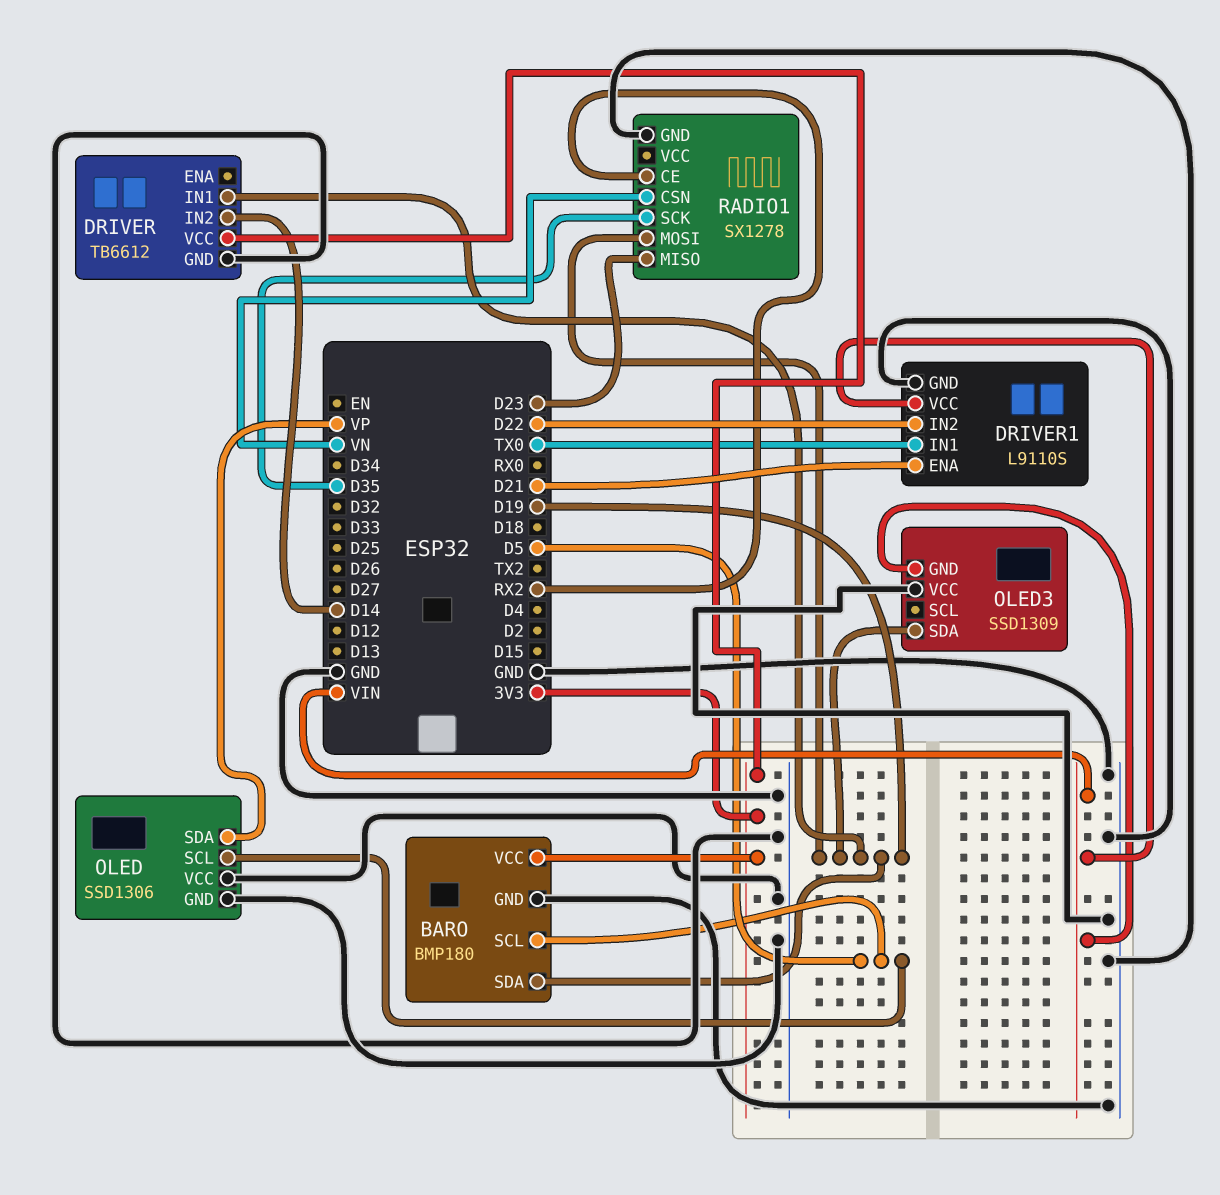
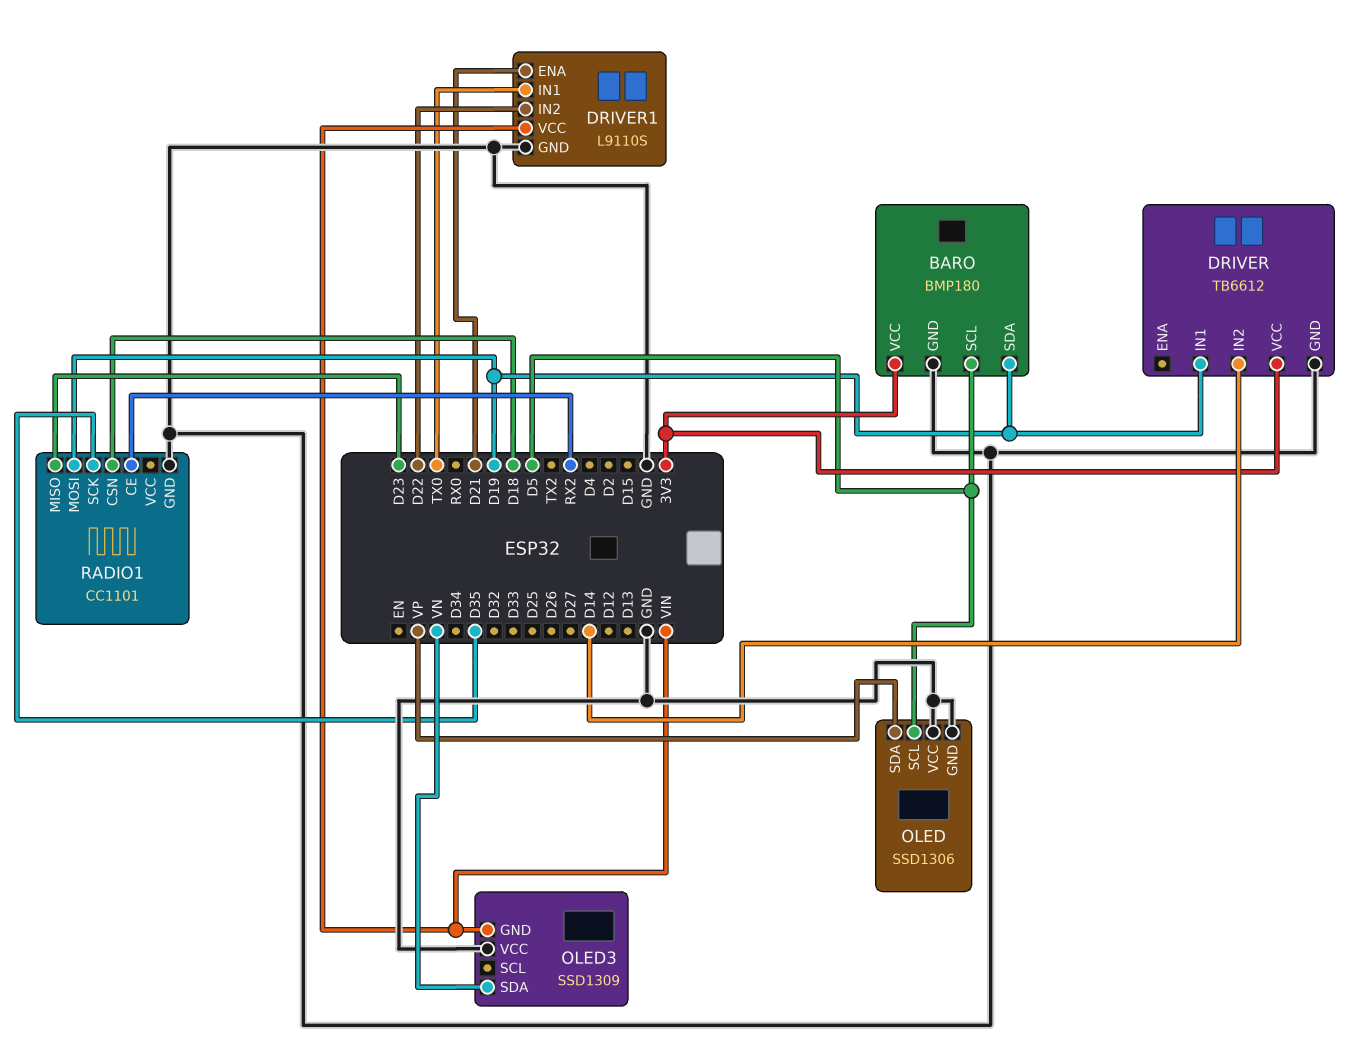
OLED3 pin SDA: D19 -> VN
RADIO1: SX1278 -> CC1101
RADIO1 pin CSN: VN -> D18

